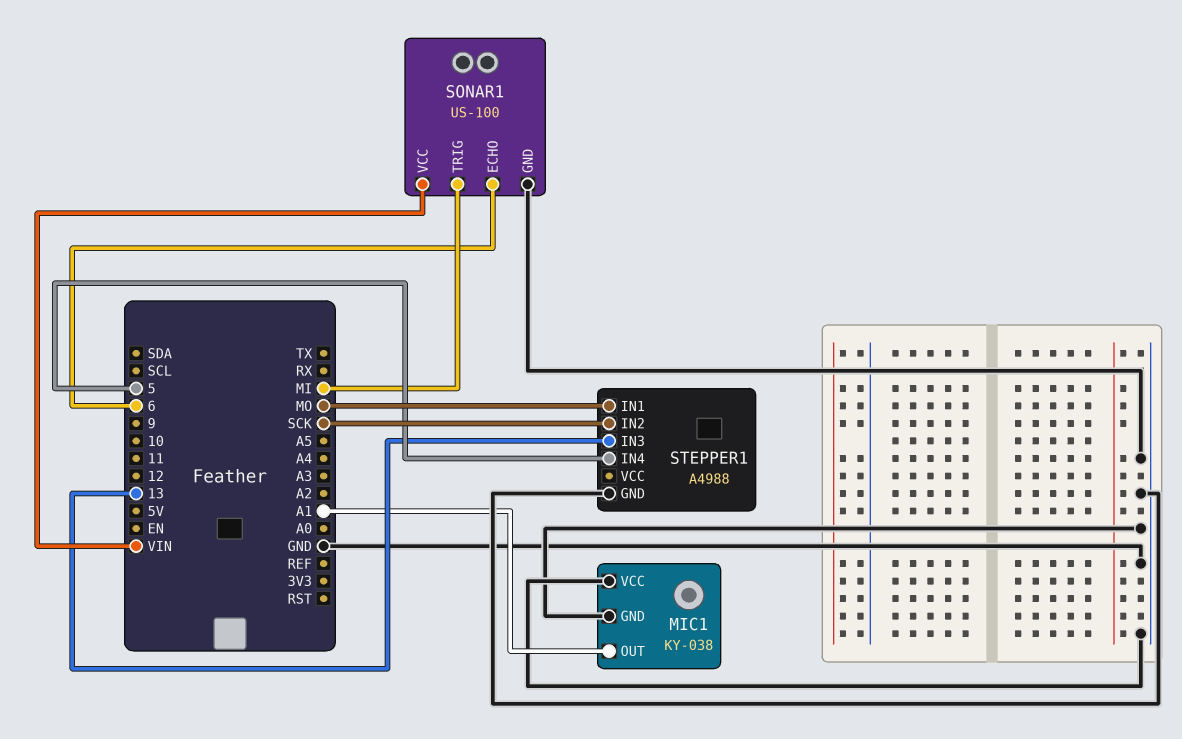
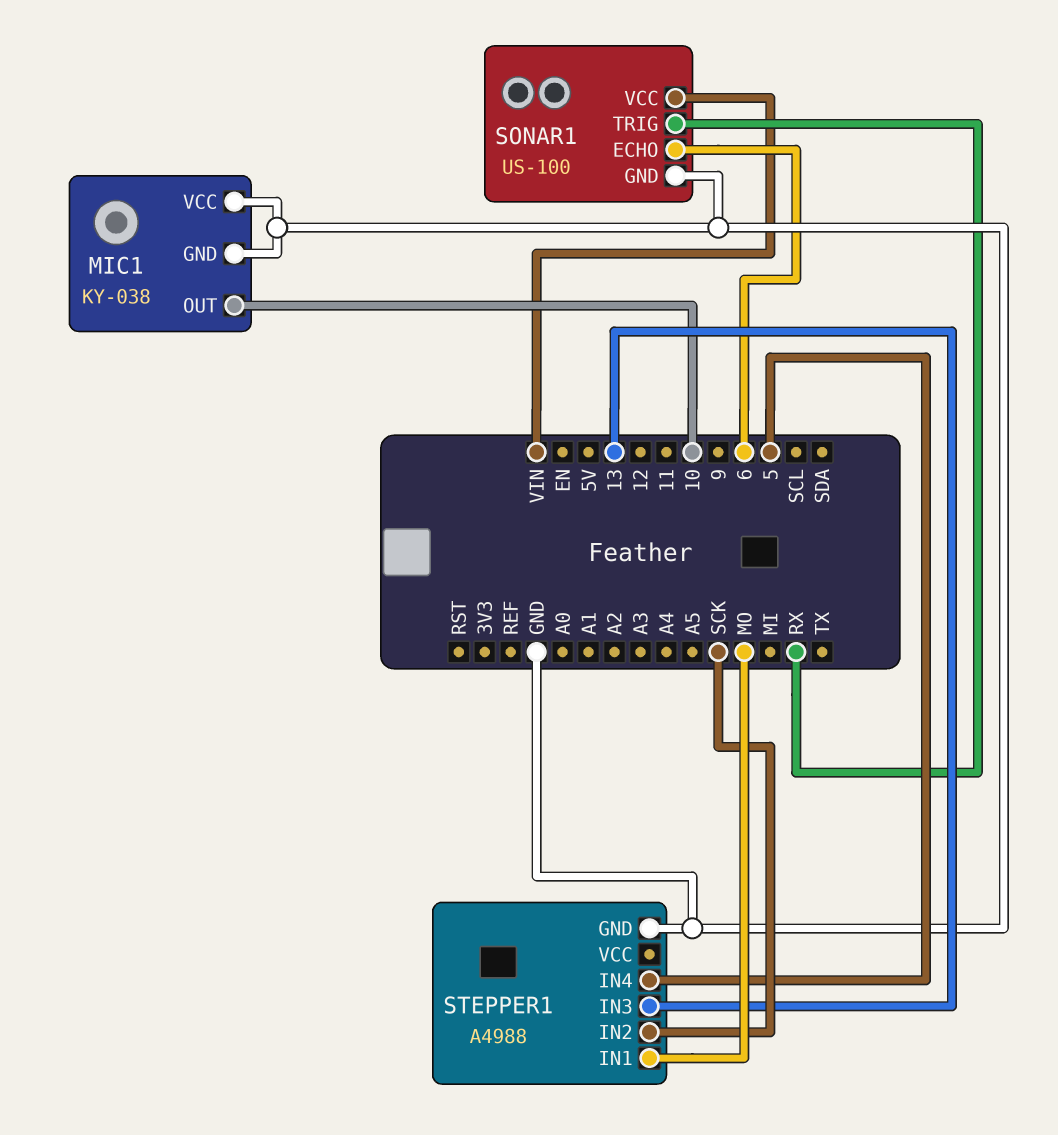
MIC1 pin OUT: A1 -> 10
SONAR1 pin TRIG: MI -> RX

